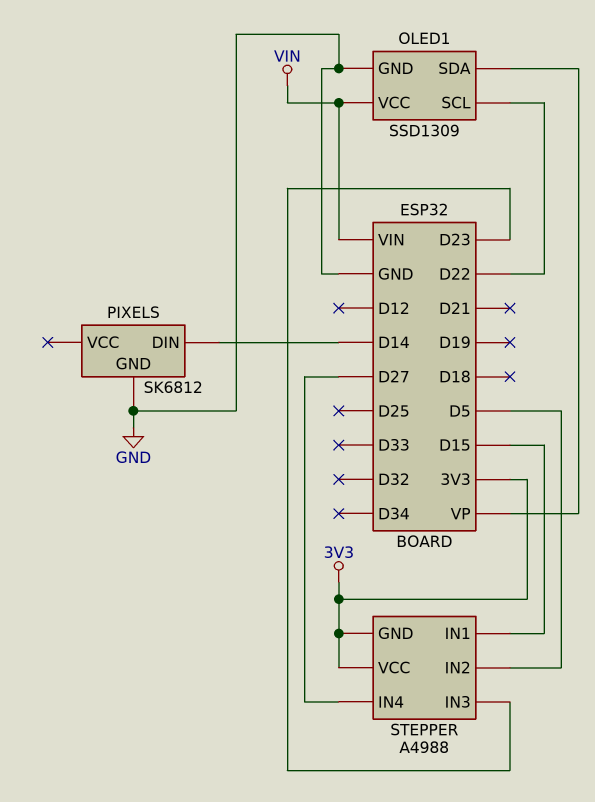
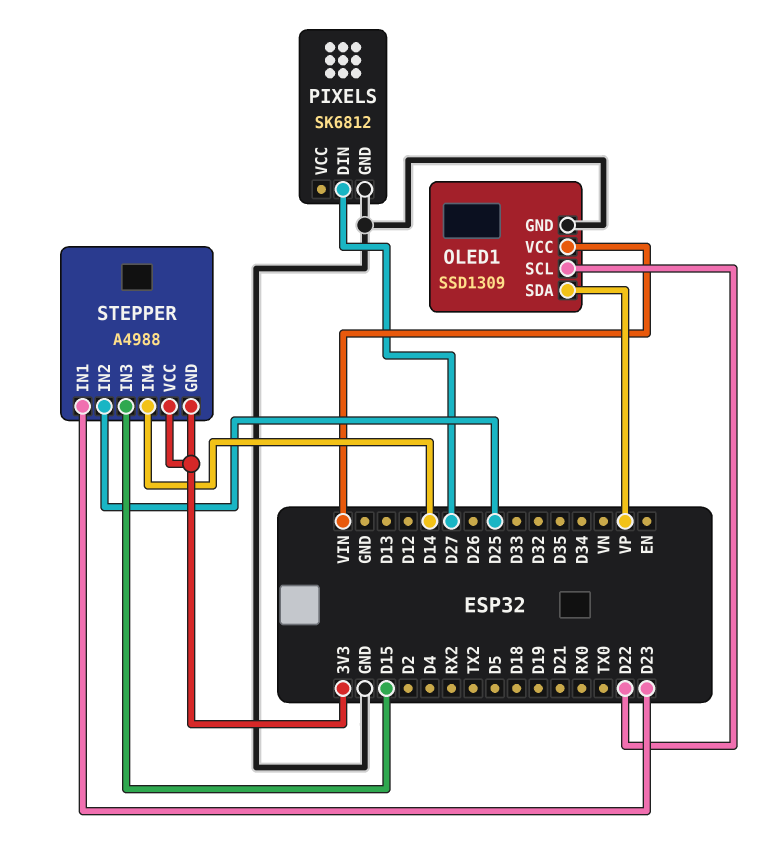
PIXELS pin DIN: D14 -> D27
STEPPER pin IN1: D15 -> D23
STEPPER pin IN2: D5 -> D25
STEPPER pin IN3: D23 -> D15
STEPPER pin IN4: D27 -> D14

